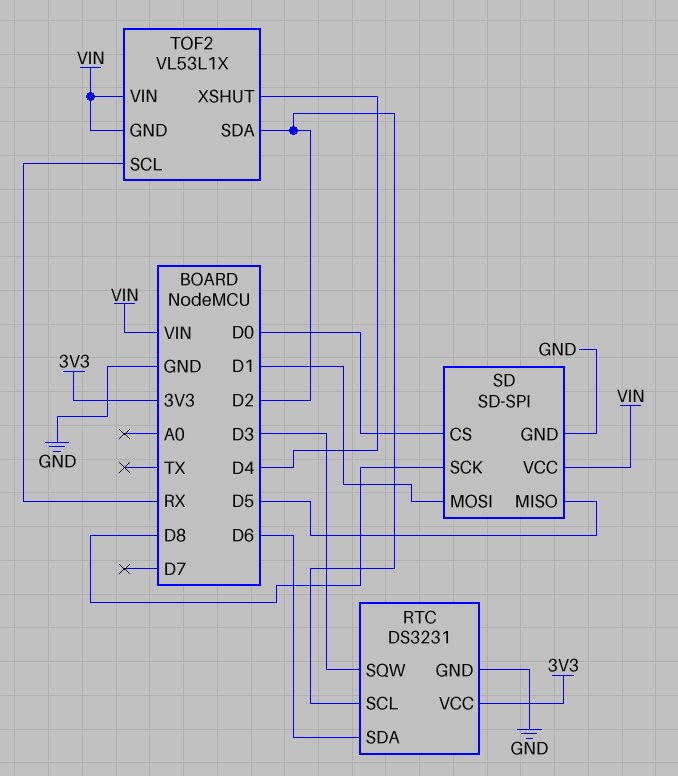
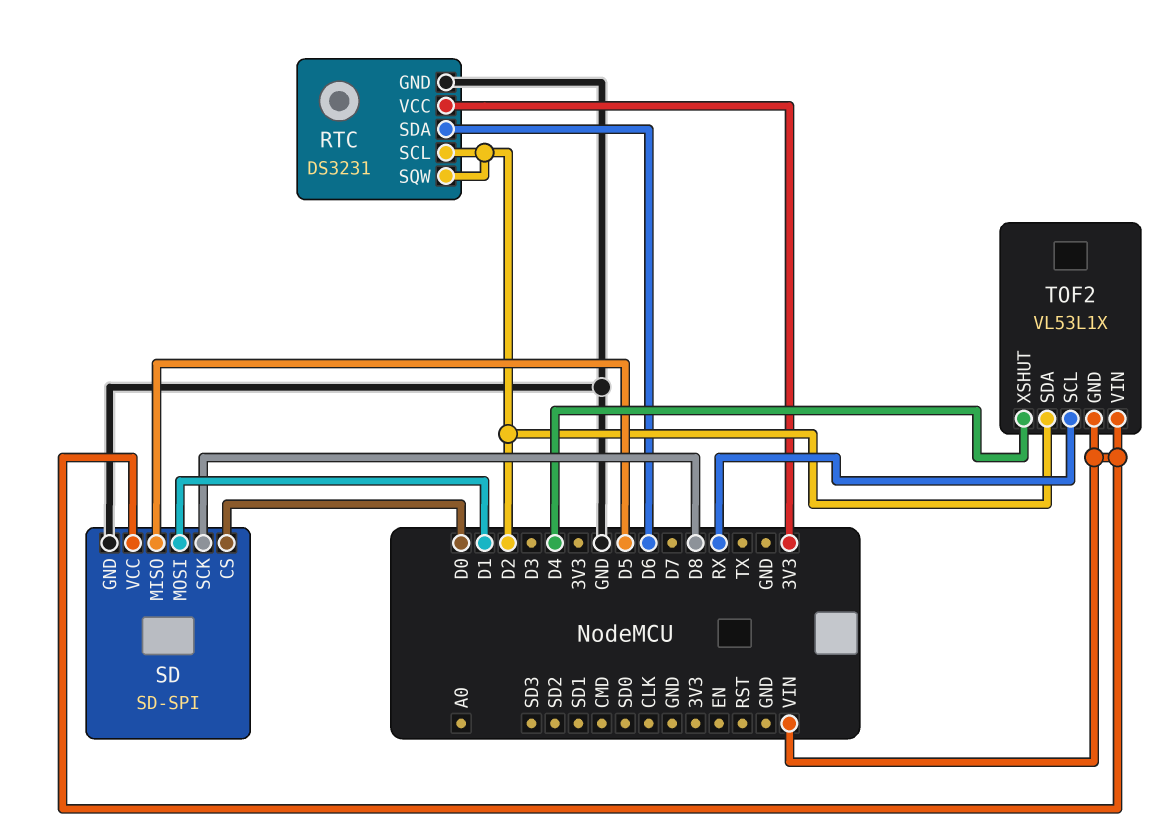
RTC pin SQW: D3 -> D2

